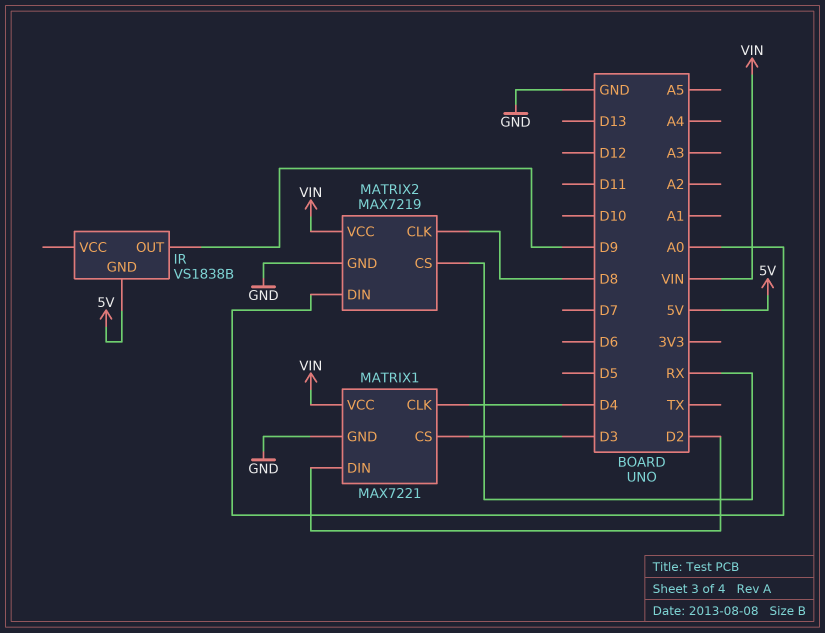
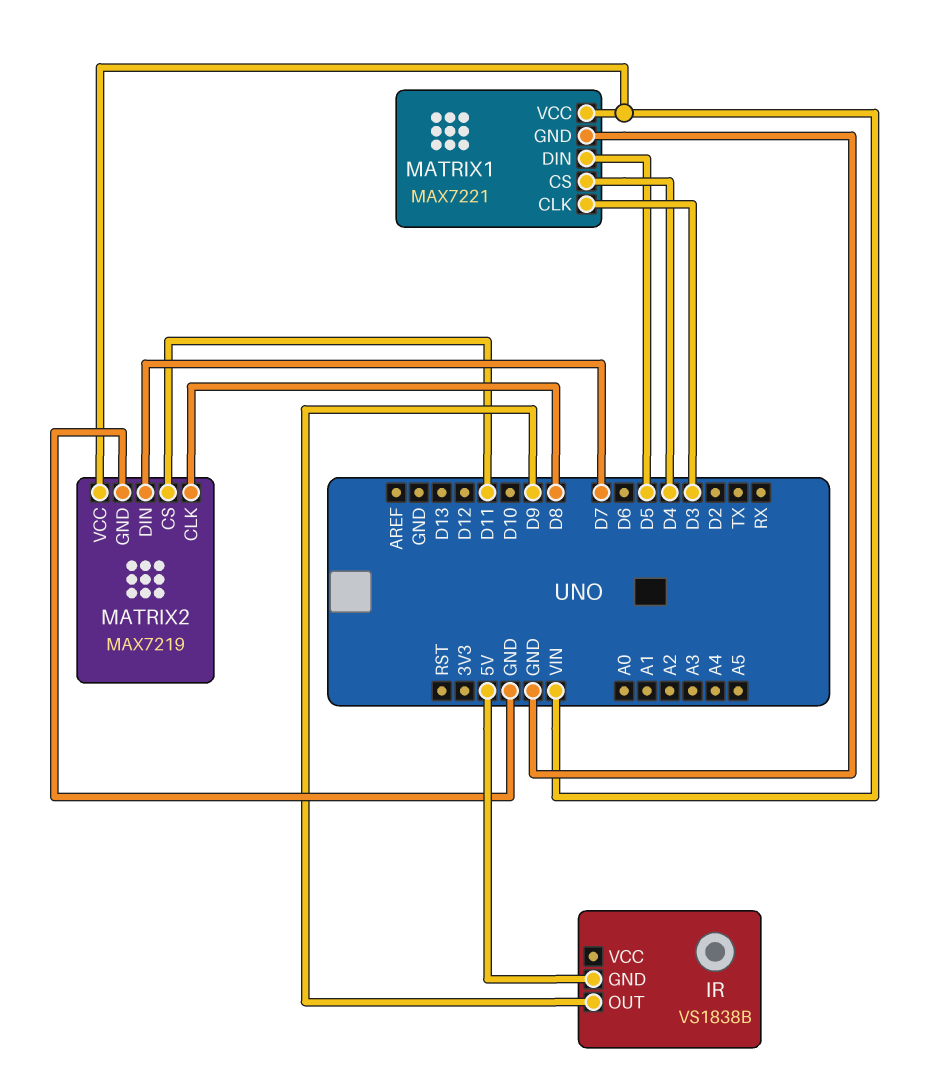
MATRIX1 pin CLK: D4 -> D3
MATRIX1 pin CS: D3 -> D4
MATRIX1 pin DIN: D2 -> D5
MATRIX2 pin CS: RX -> D11
MATRIX2 pin DIN: A0 -> D7

